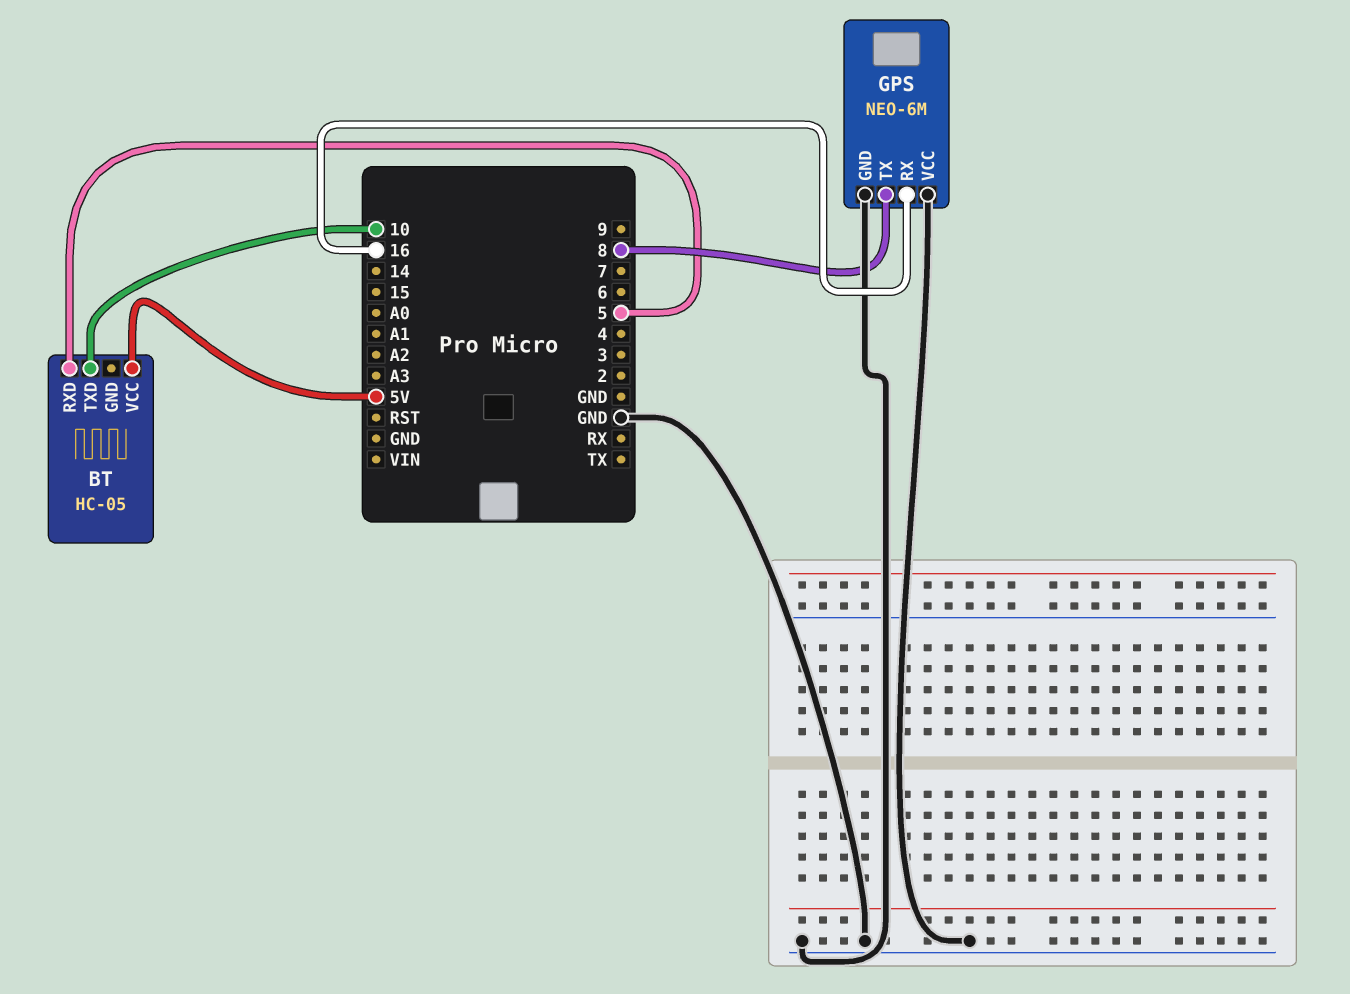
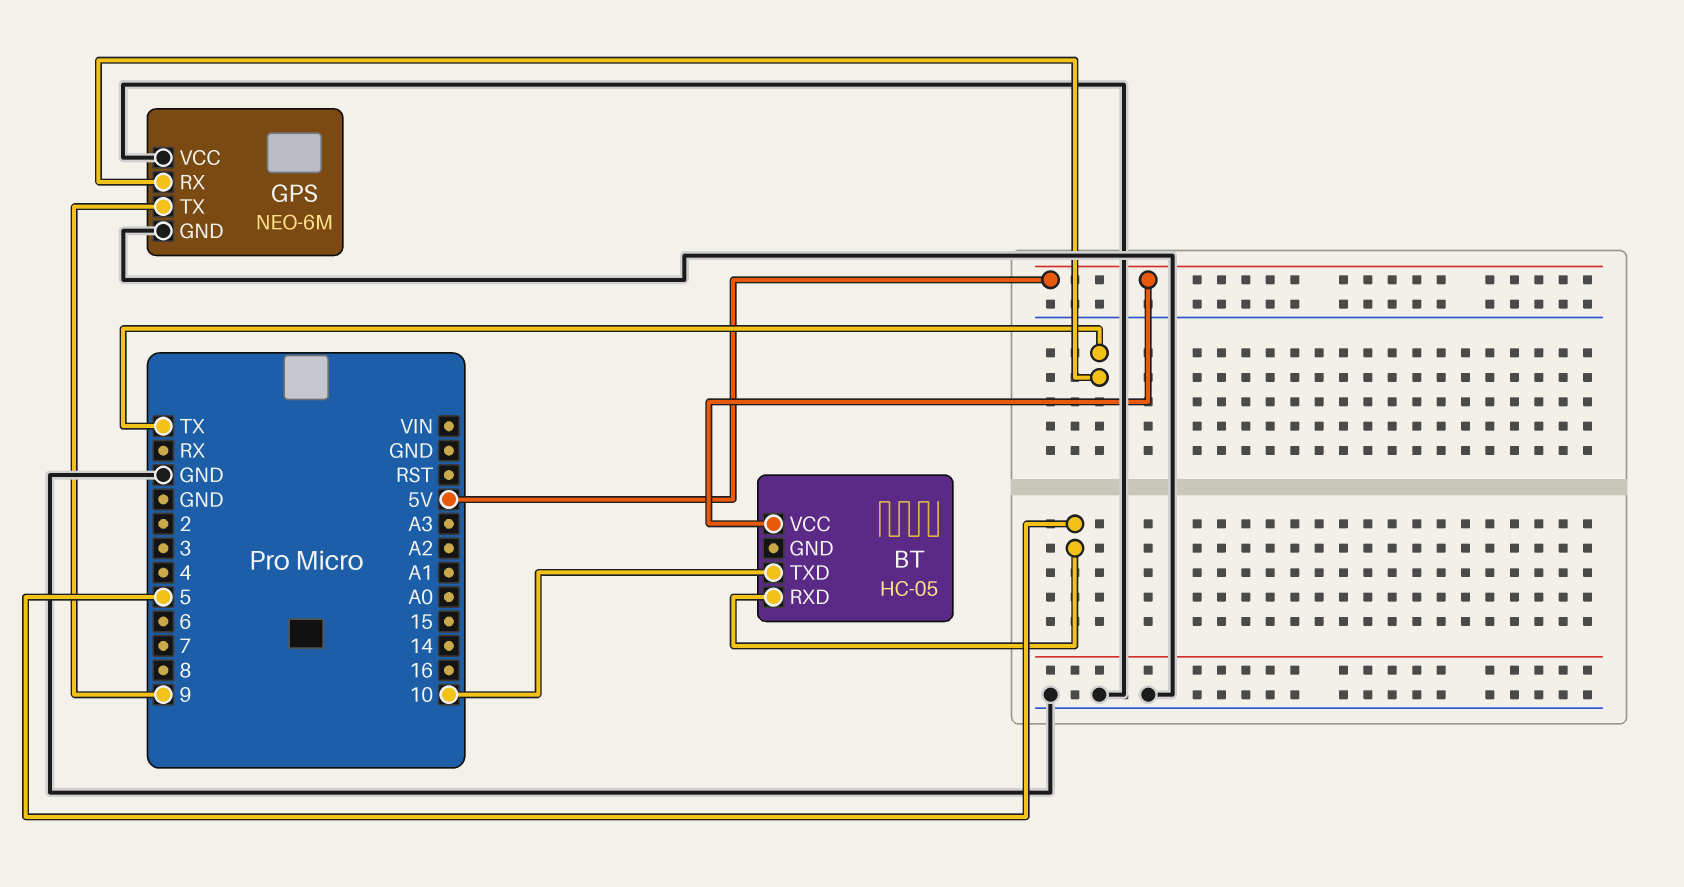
GPS pin RX: 16 -> TX
GPS pin TX: 8 -> 9

